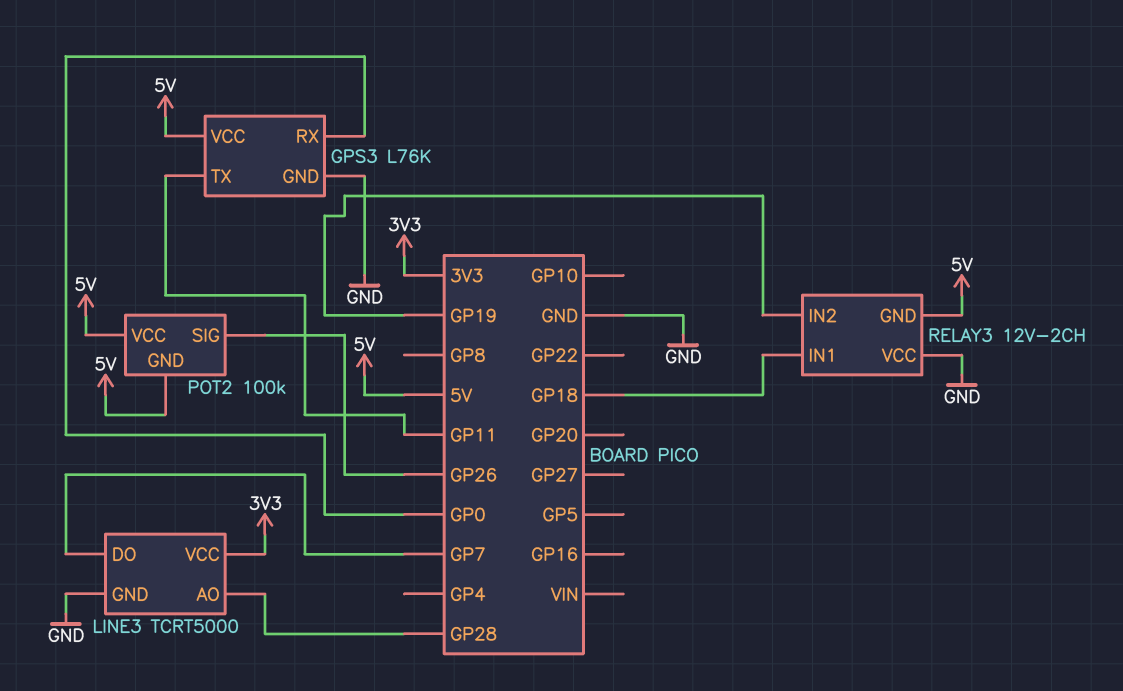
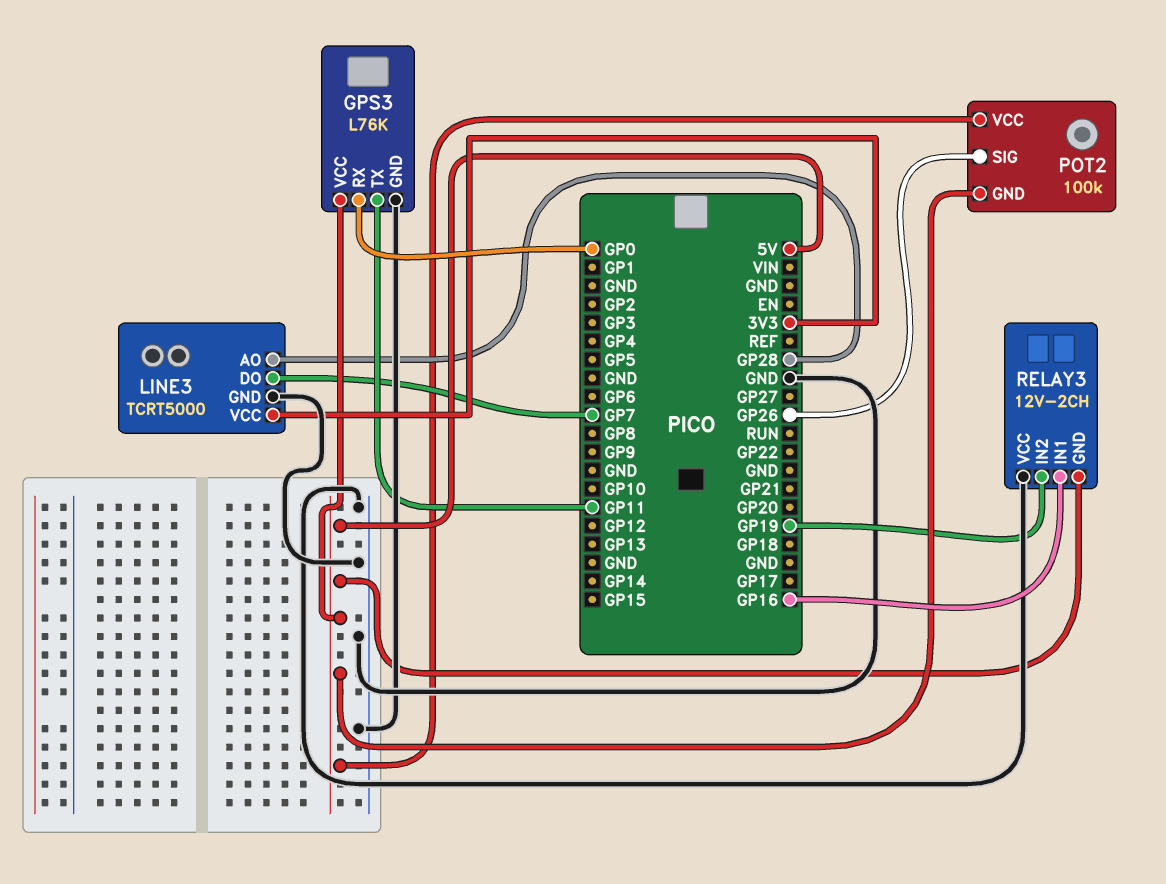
RELAY3 pin IN1: GP18 -> GP16

